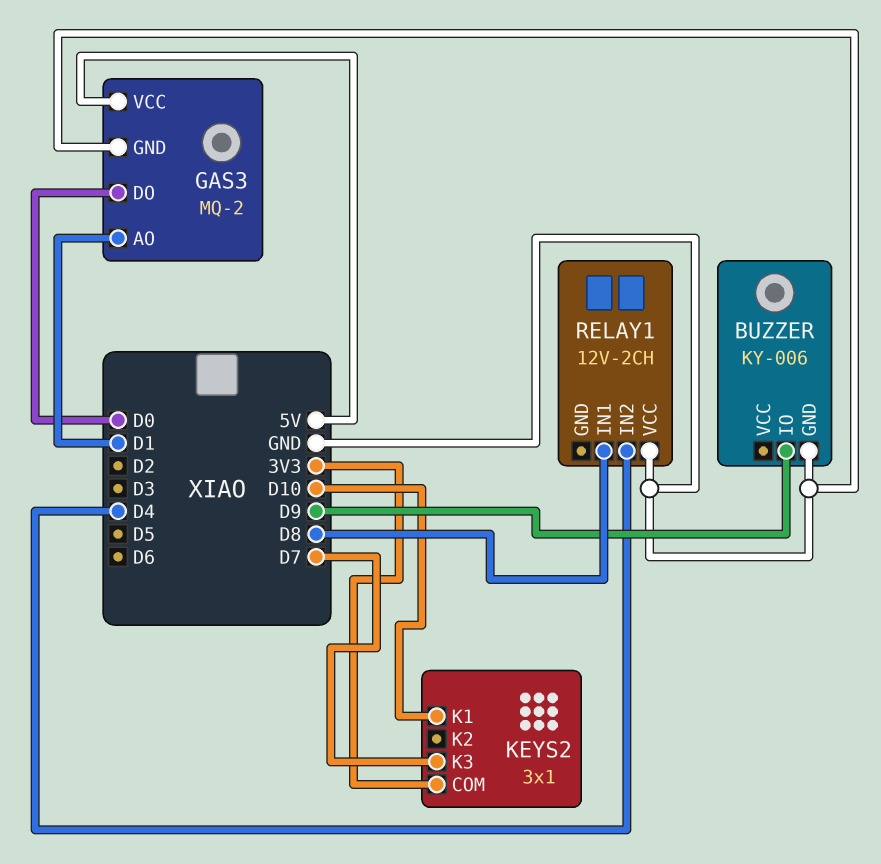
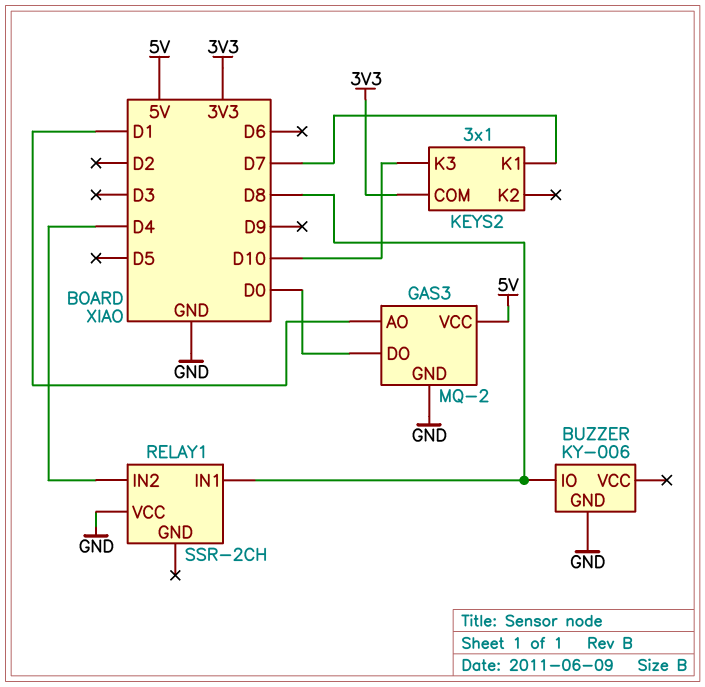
BUZZER pin IO: D9 -> D8
KEYS2 pin K1: D10 -> D7
KEYS2 pin K3: D7 -> D10
RELAY1: 12V-2CH -> SSR-2CH

